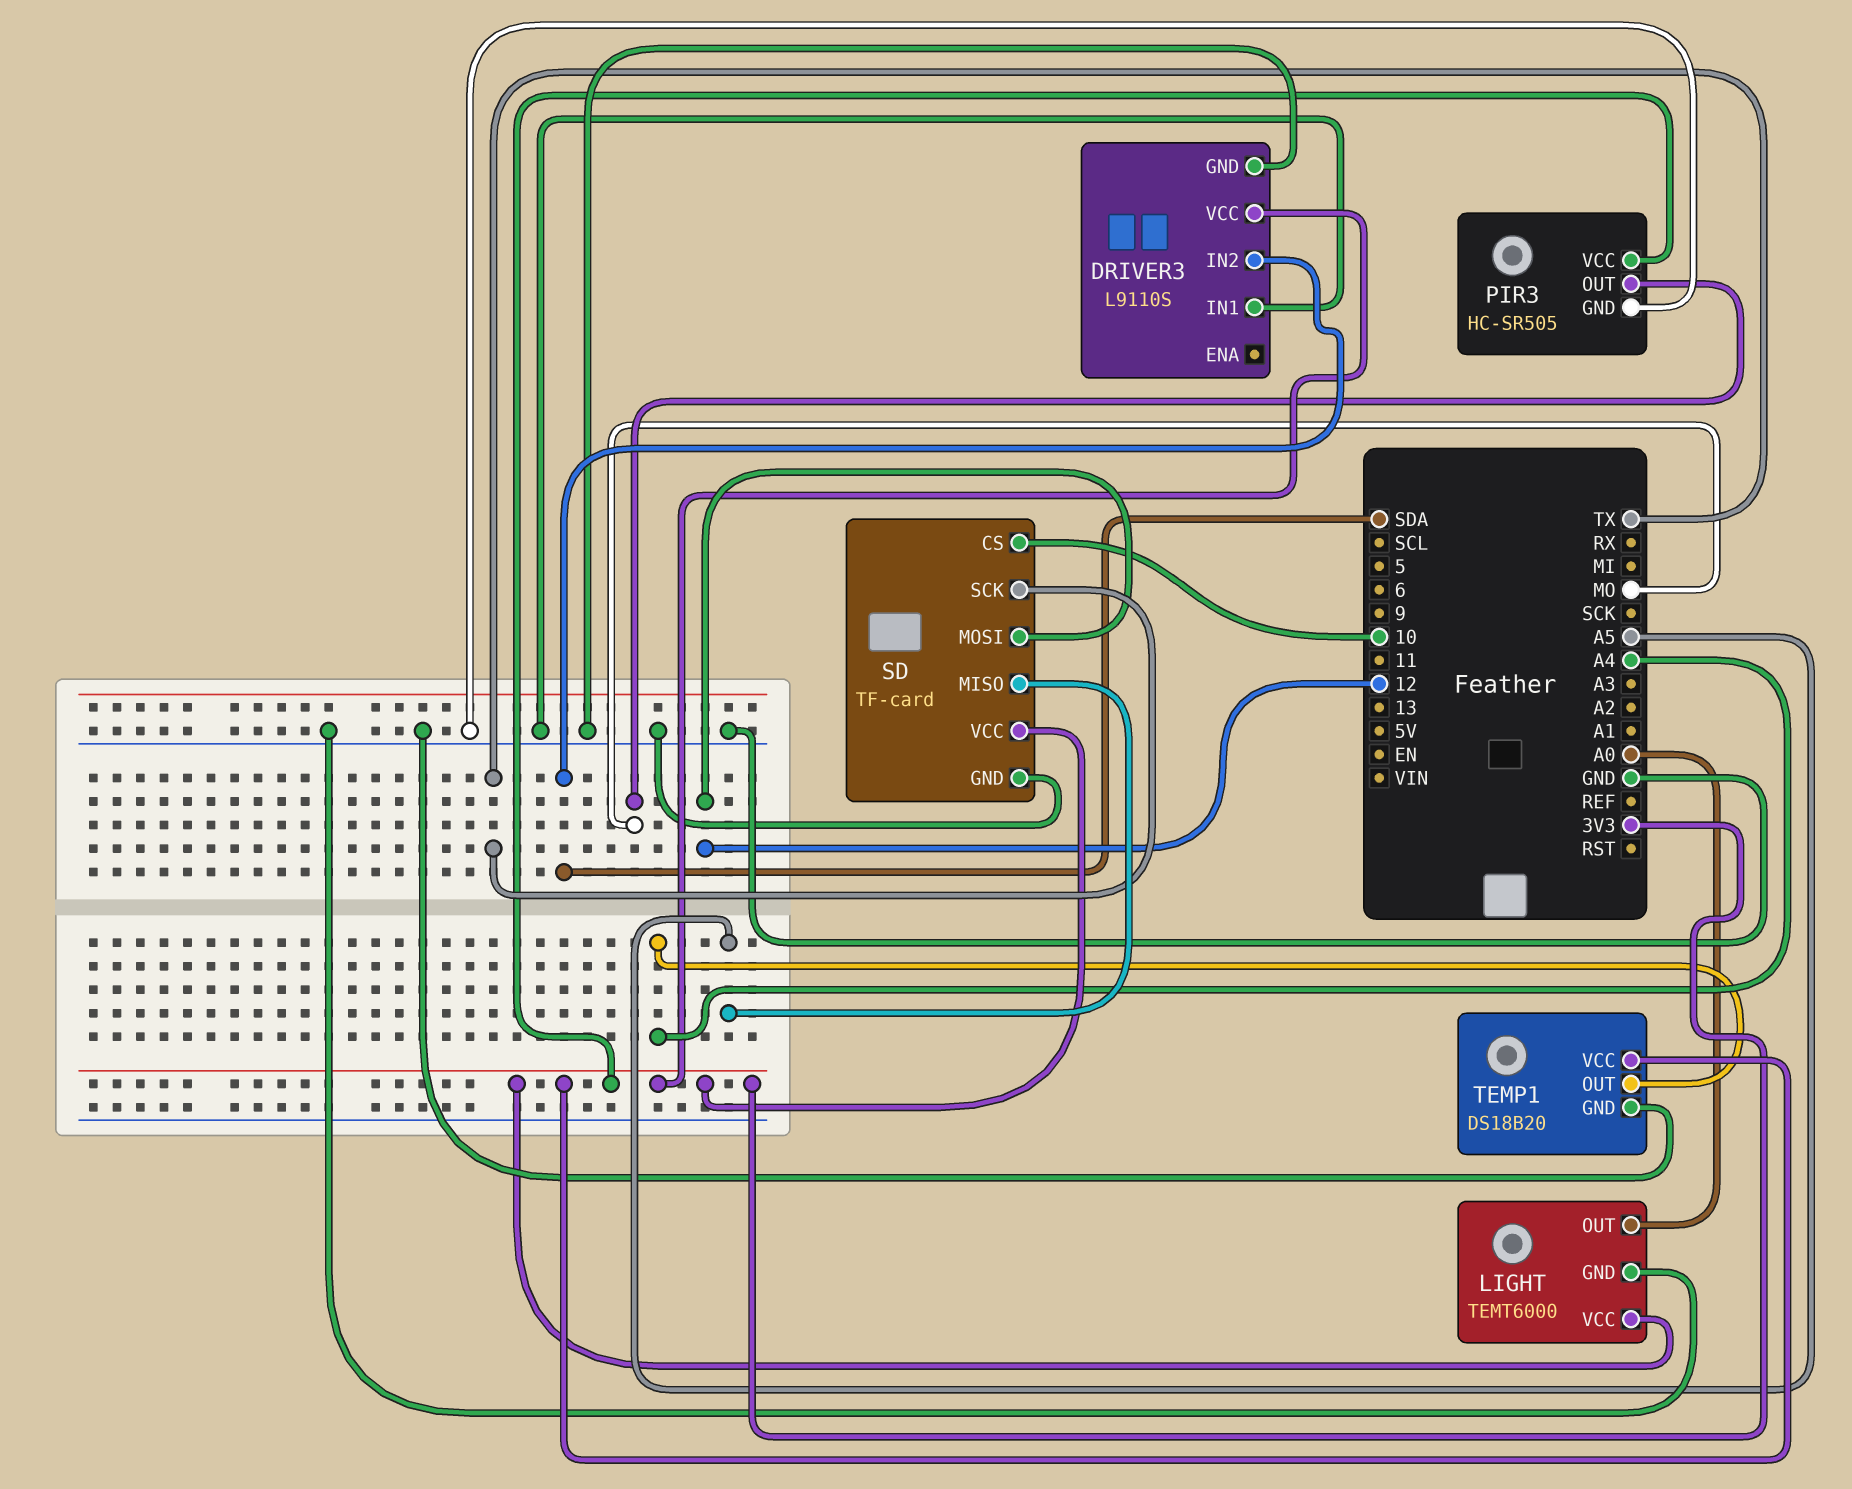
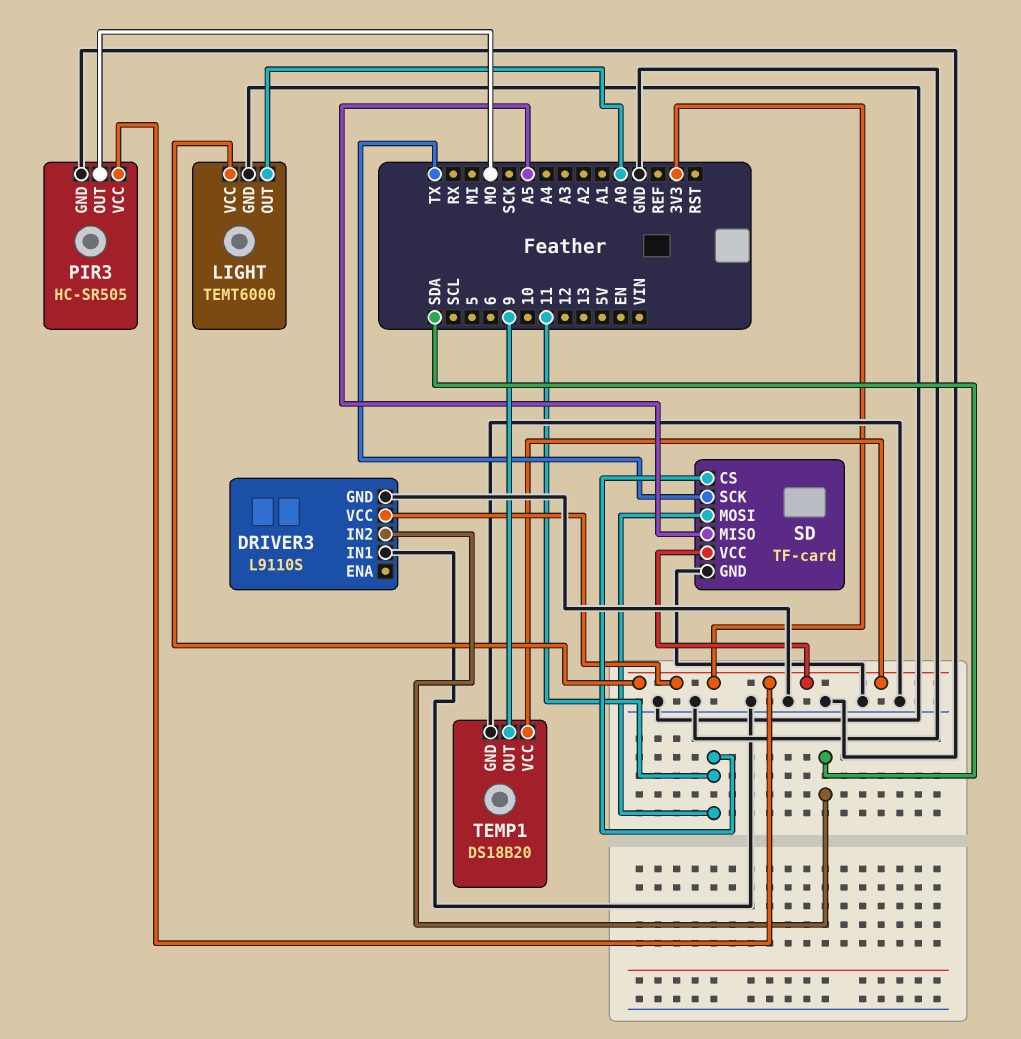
SD pin CS: 10 -> 11
SD pin MOSI: 12 -> 11
TEMP1 pin OUT: A4 -> 9

